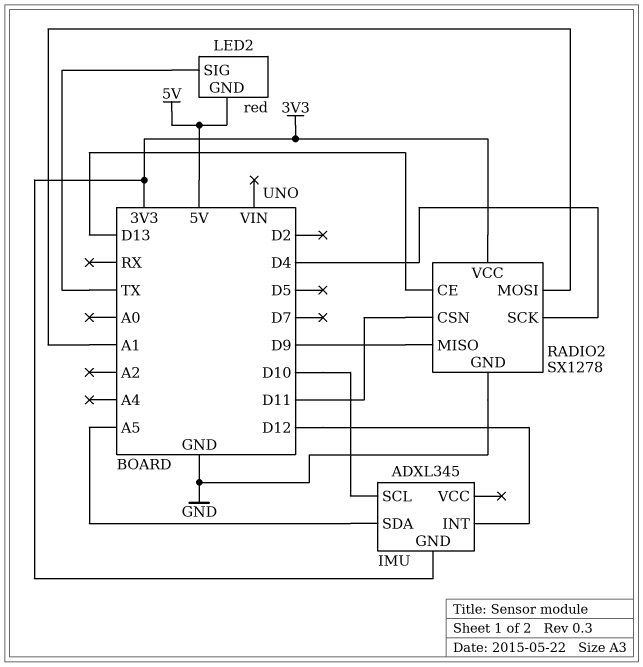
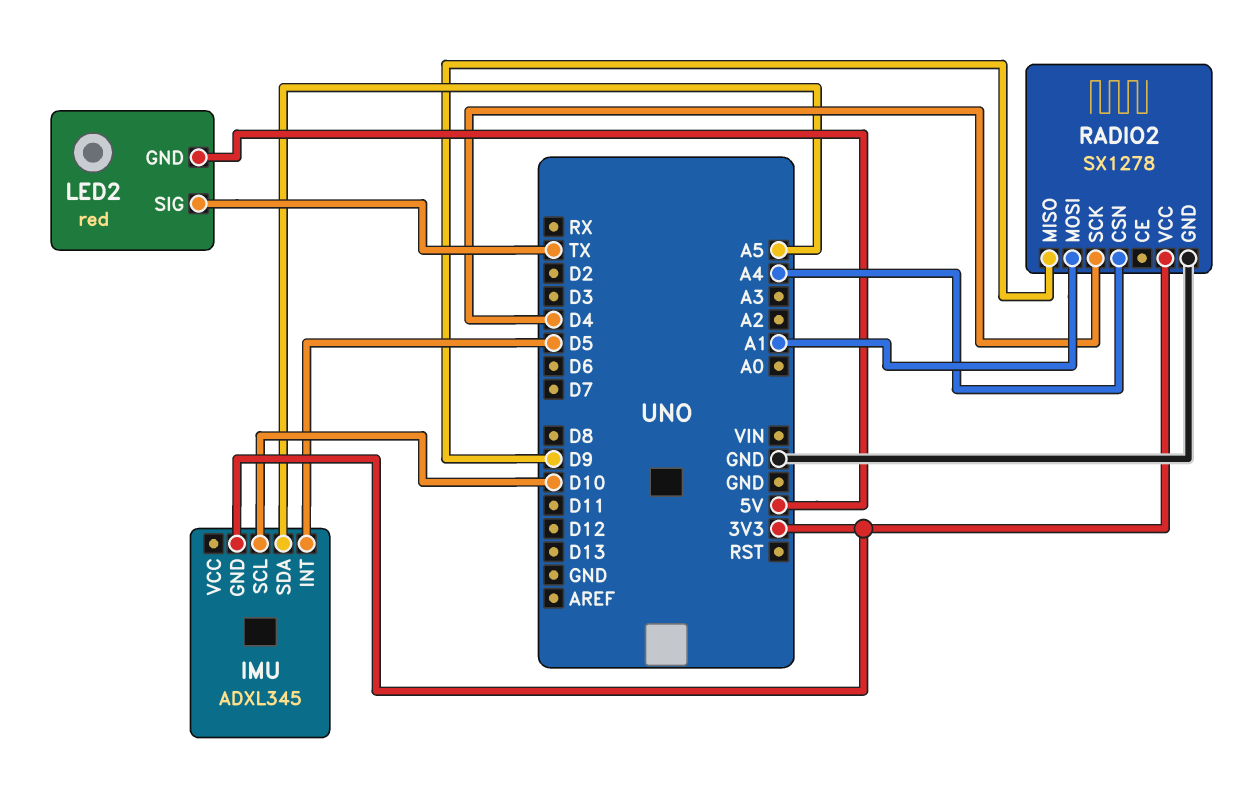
IMU pin INT: D12 -> D5
RADIO2 pin CE: D13 -> none
RADIO2 pin CSN: D11 -> A4

